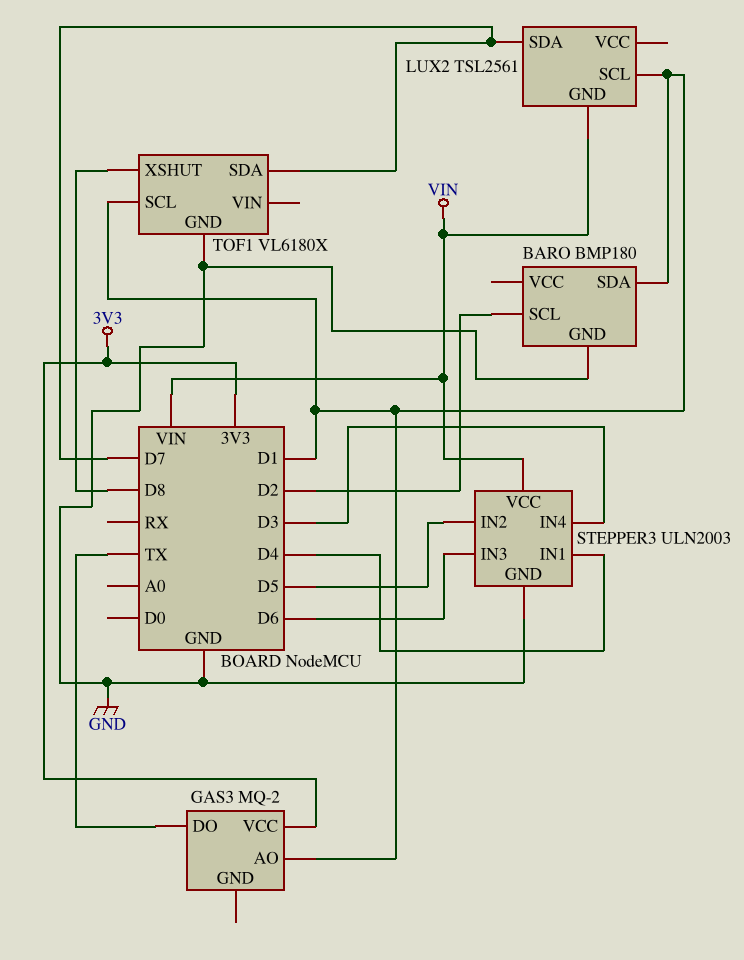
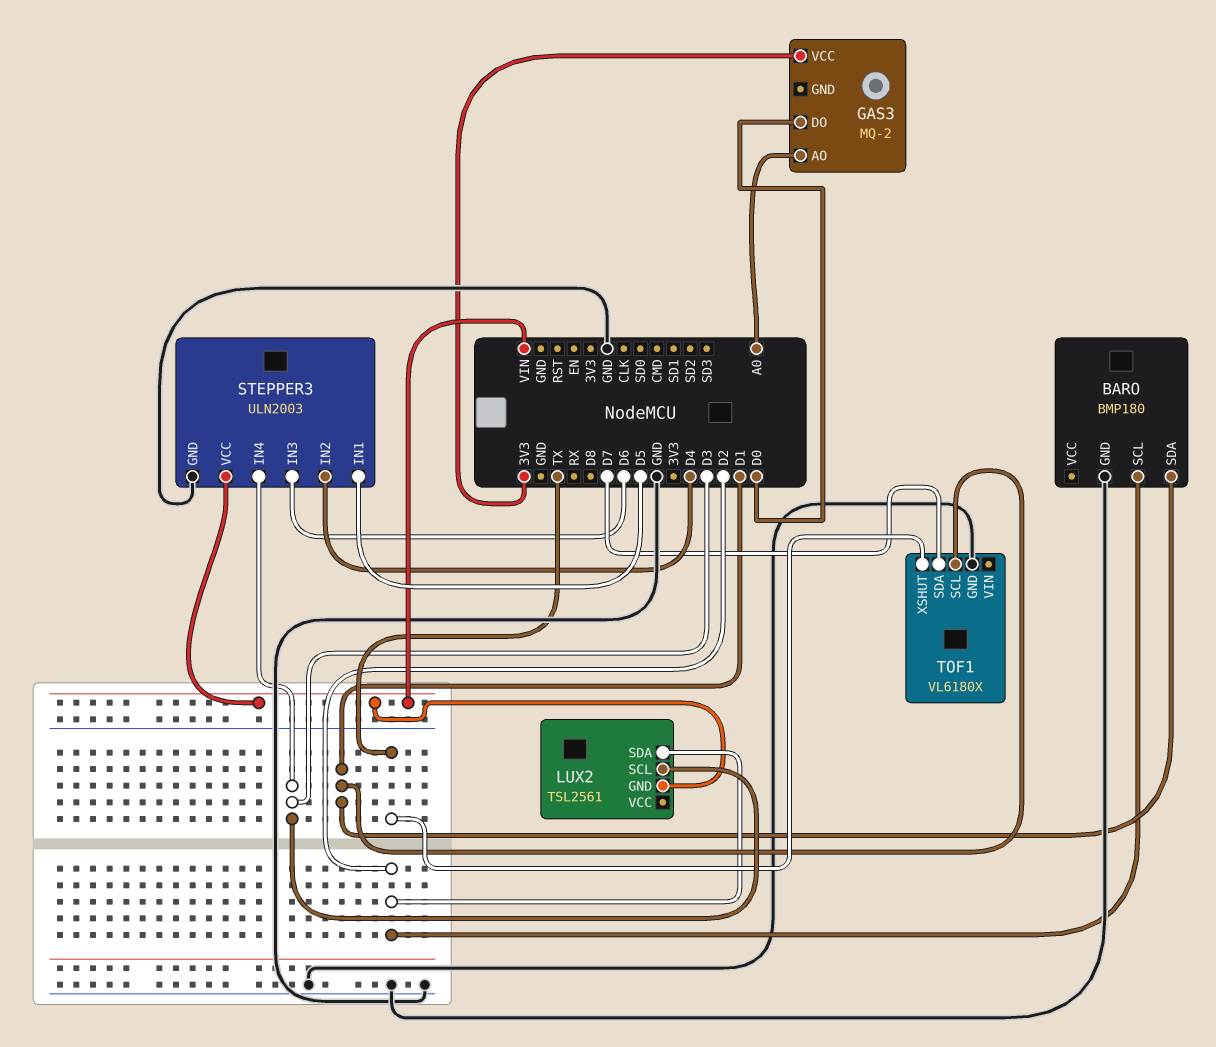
GAS3 pin AO: D1 -> A0
GAS3 pin DO: TX -> D0
LUX2 pin SCL: D1 -> D3
LUX2 pin SDA: D7 -> D2
STEPPER3 pin IN1: D4 -> D5
STEPPER3 pin IN2: D5 -> D4
TOF1 pin XSHUT: D8 -> TX

